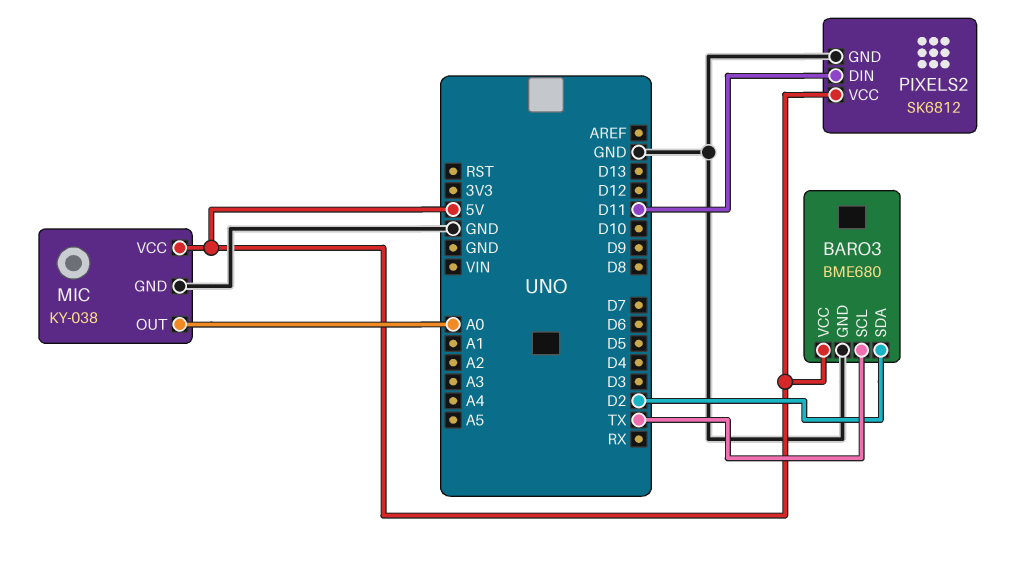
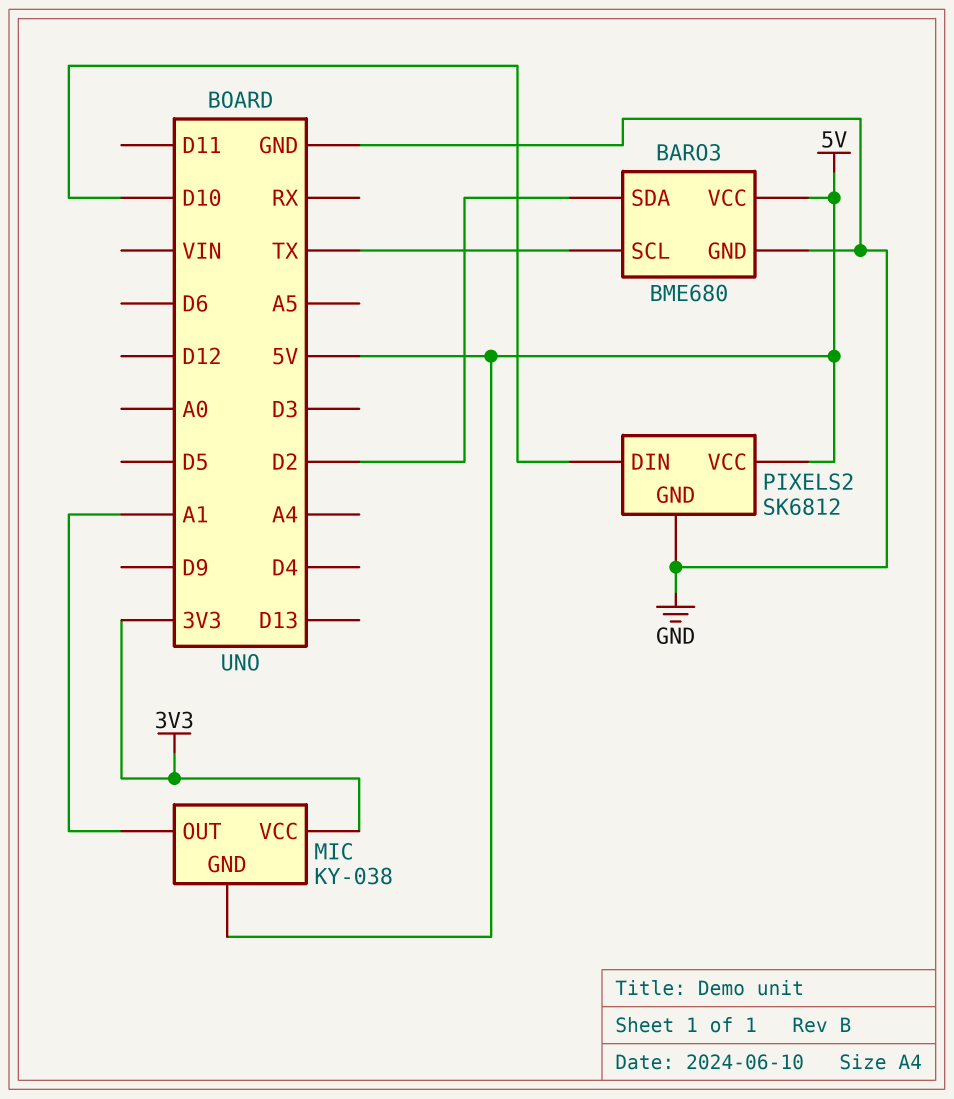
MIC pin GND: GND -> 5V
MIC pin OUT: A0 -> A1
MIC pin VCC: 5V -> 3V3
PIXELS2 pin DIN: D11 -> D10

